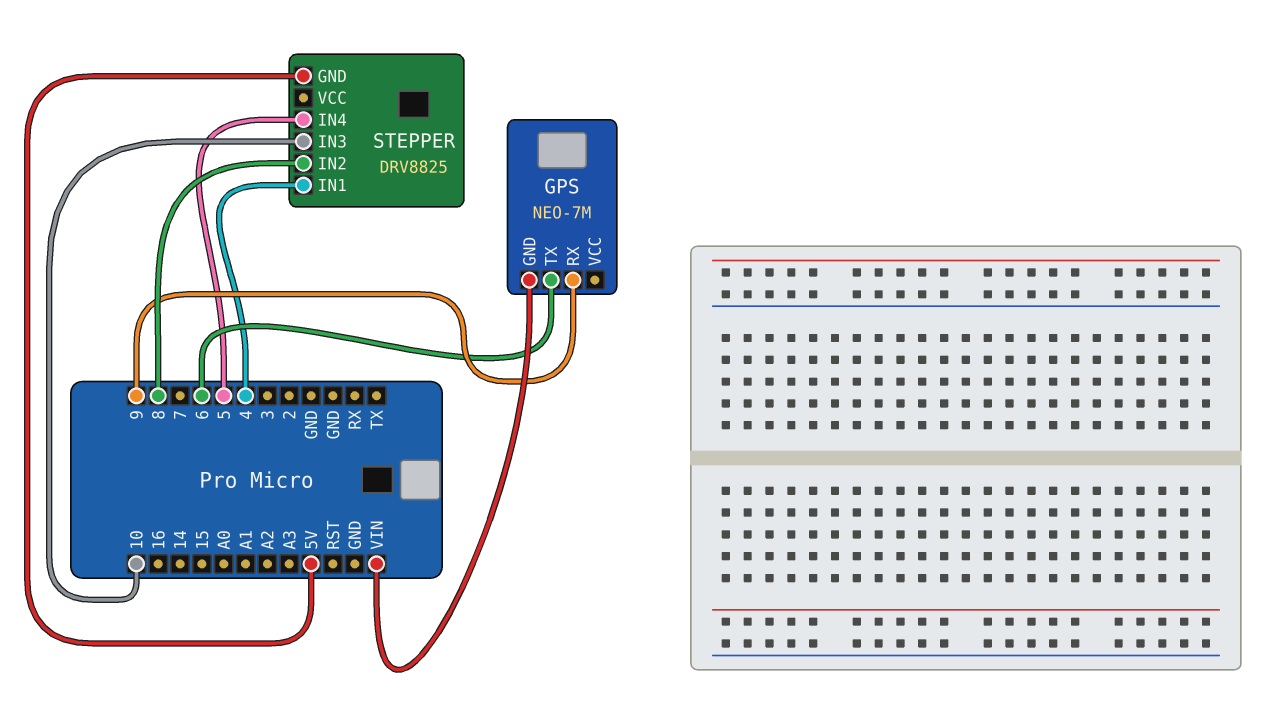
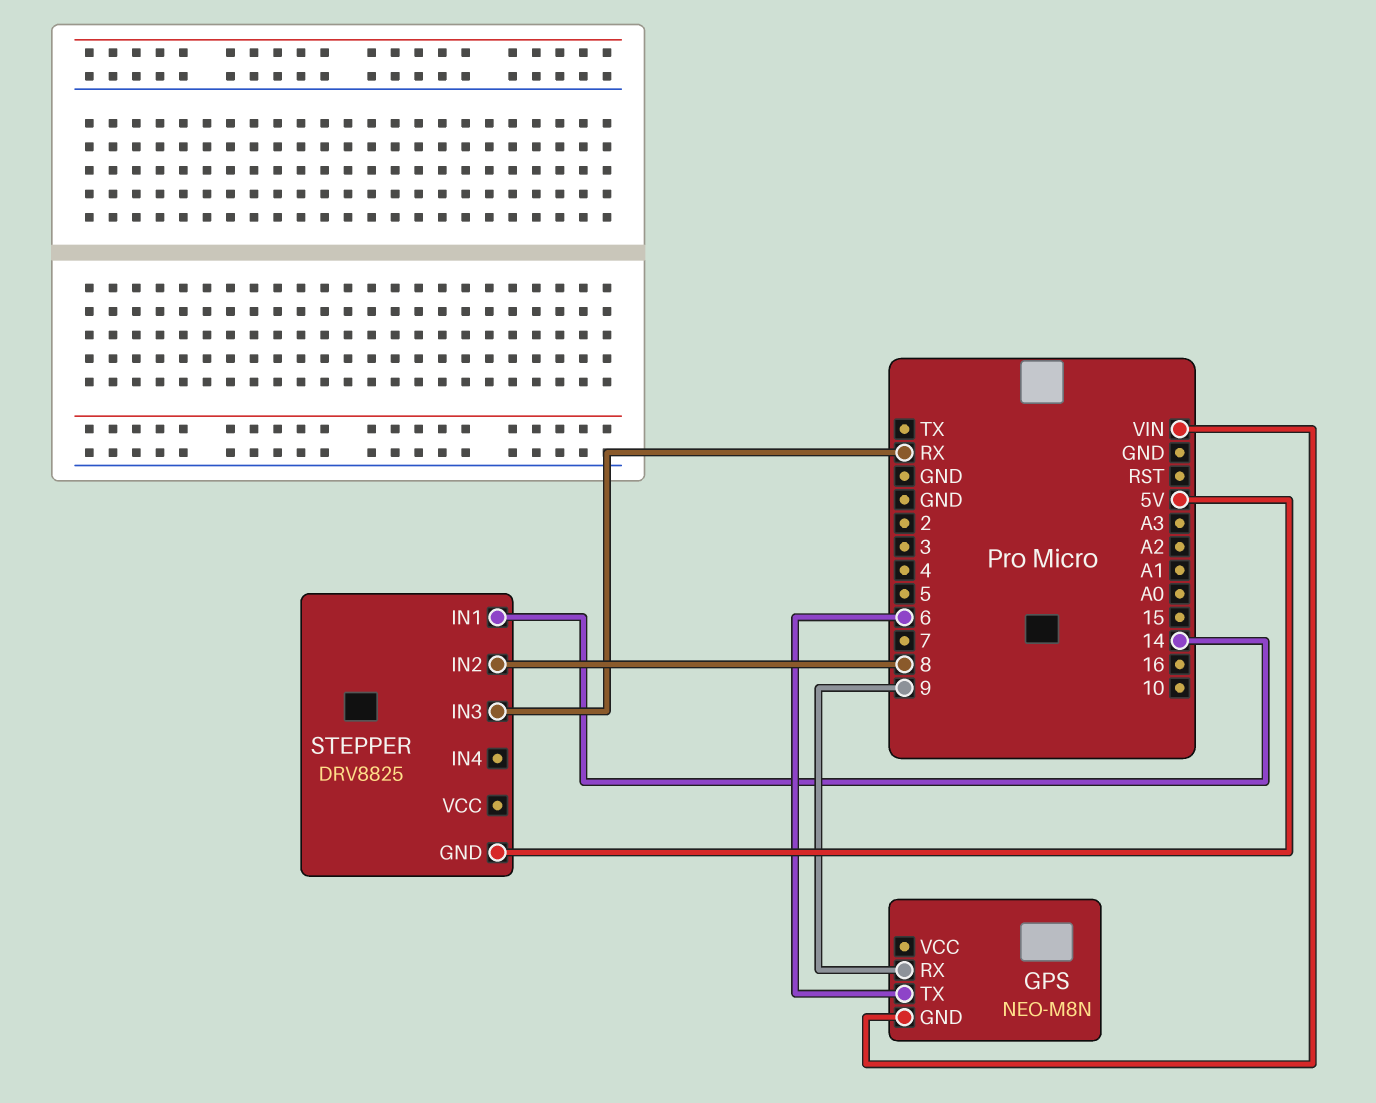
GPS: NEO-7M -> NEO-M8N
STEPPER pin IN1: 4 -> 14
STEPPER pin IN3: 10 -> RX
STEPPER pin IN4: 5 -> none

